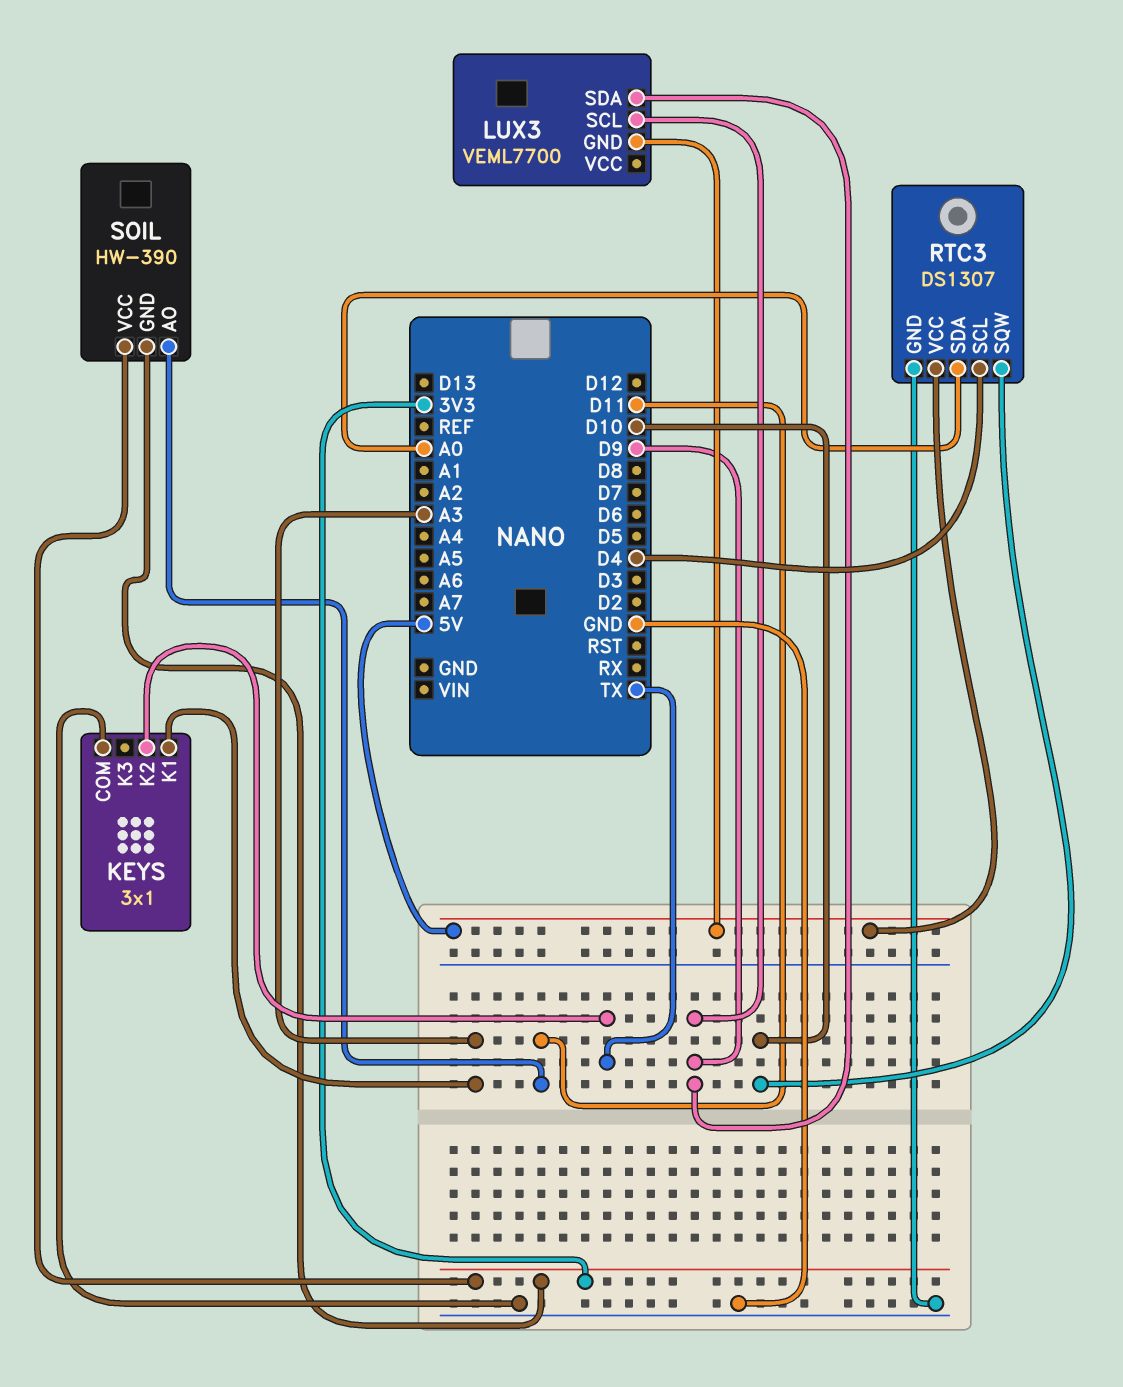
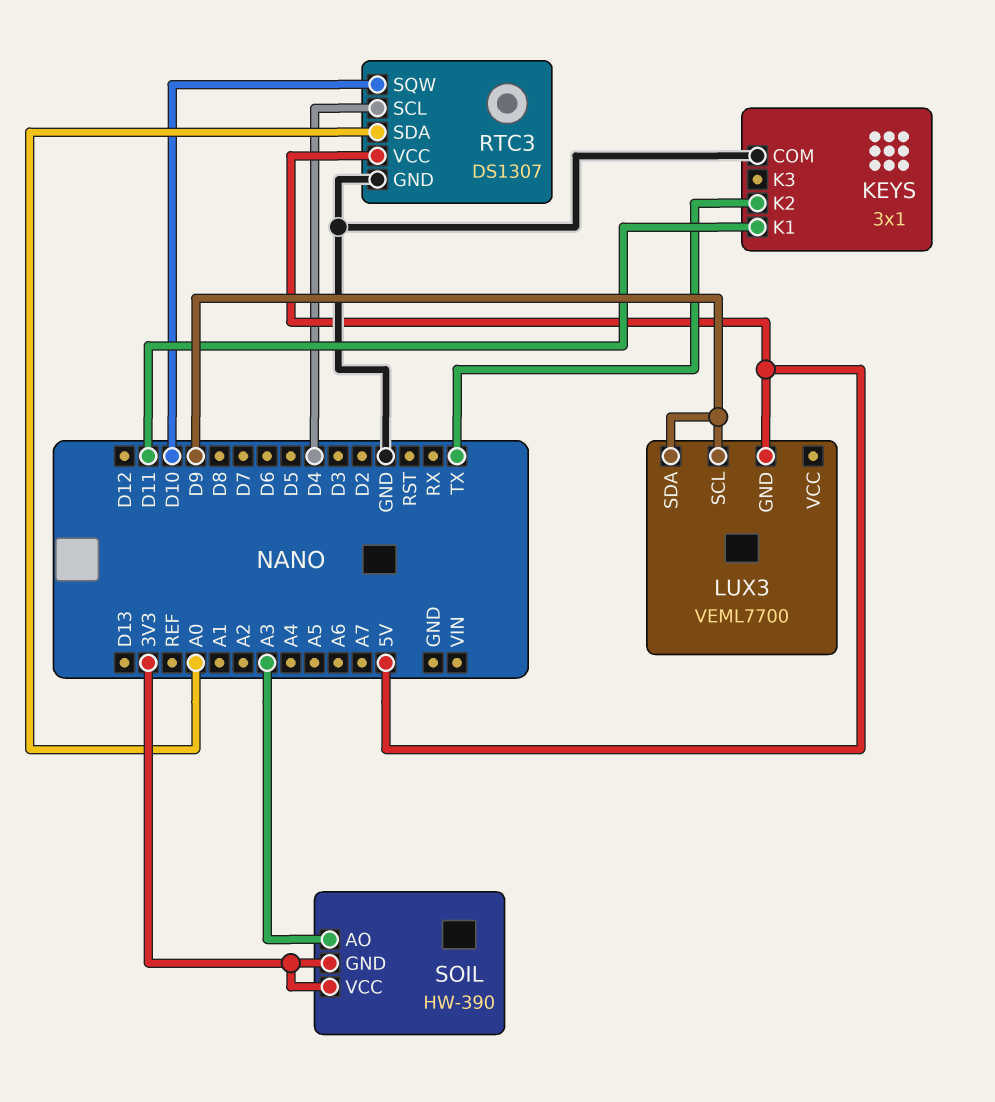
KEYS pin K1: A3 -> D11
SOIL pin AO: D11 -> A3

